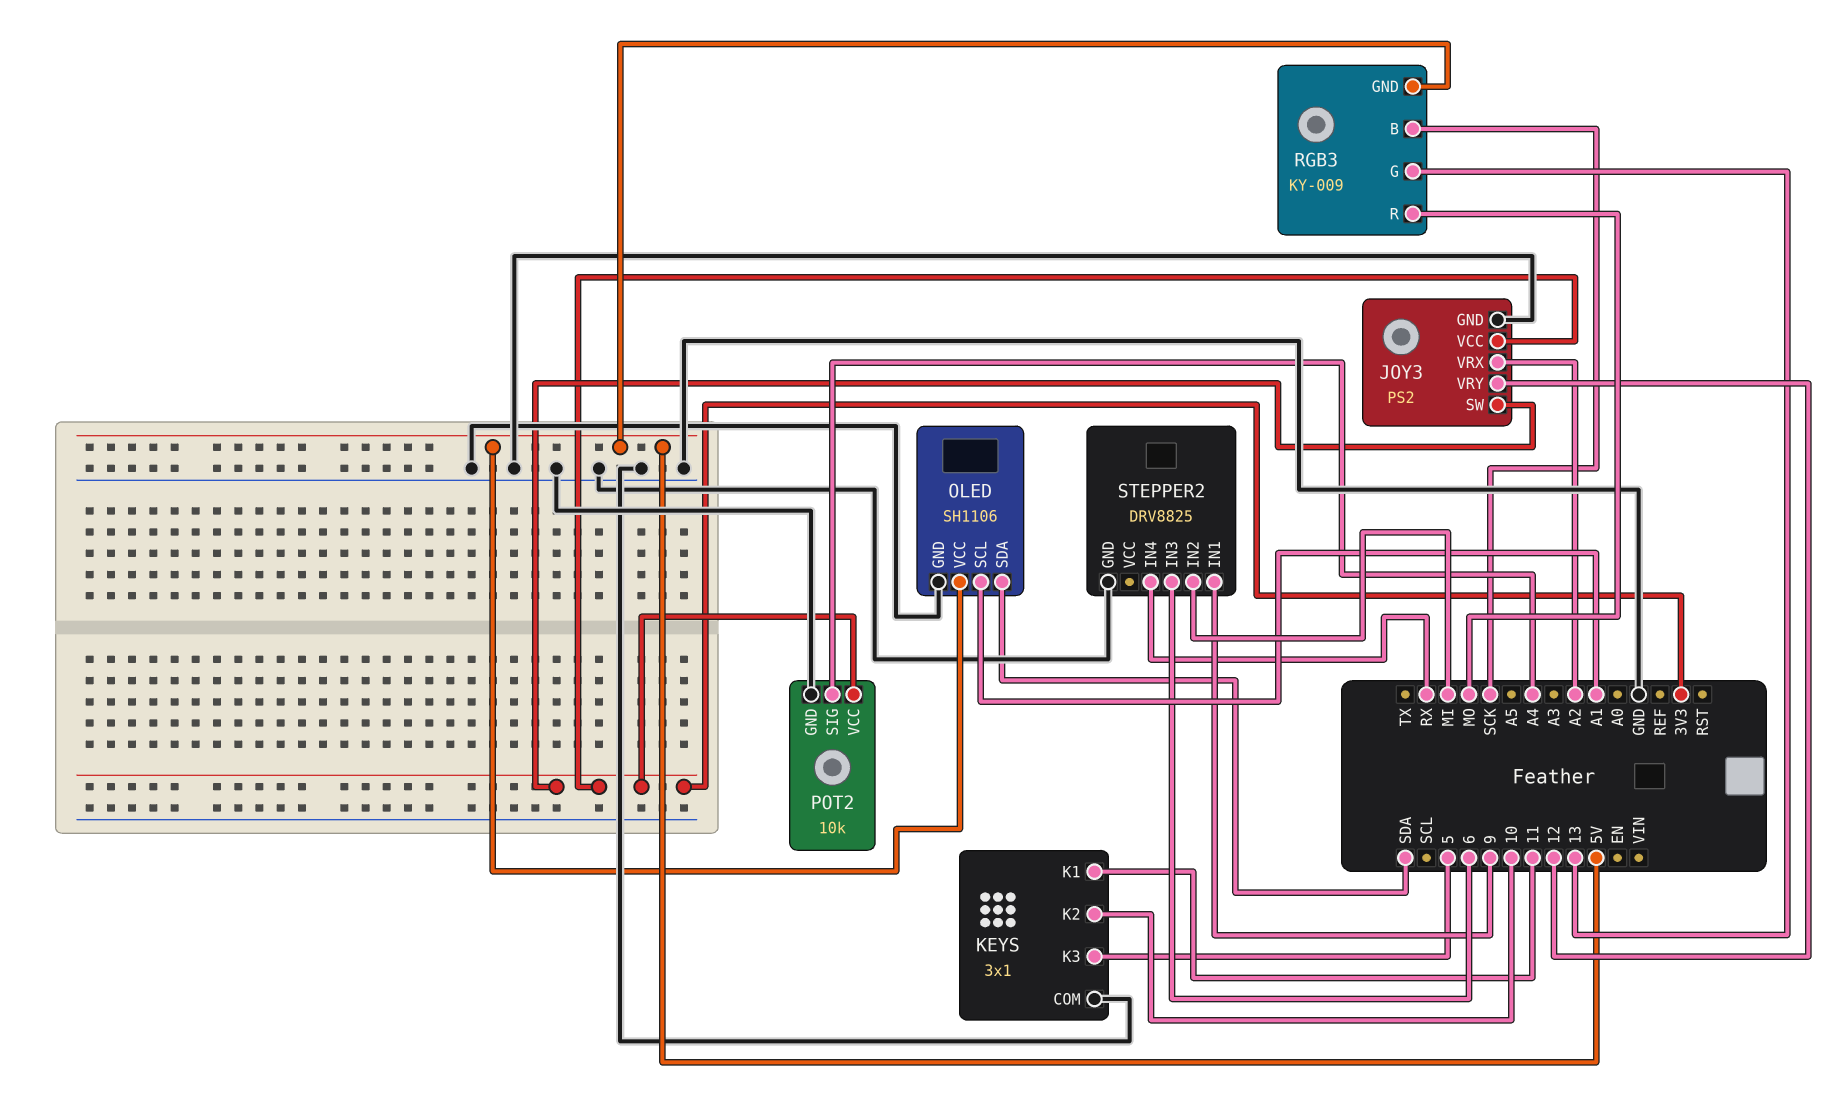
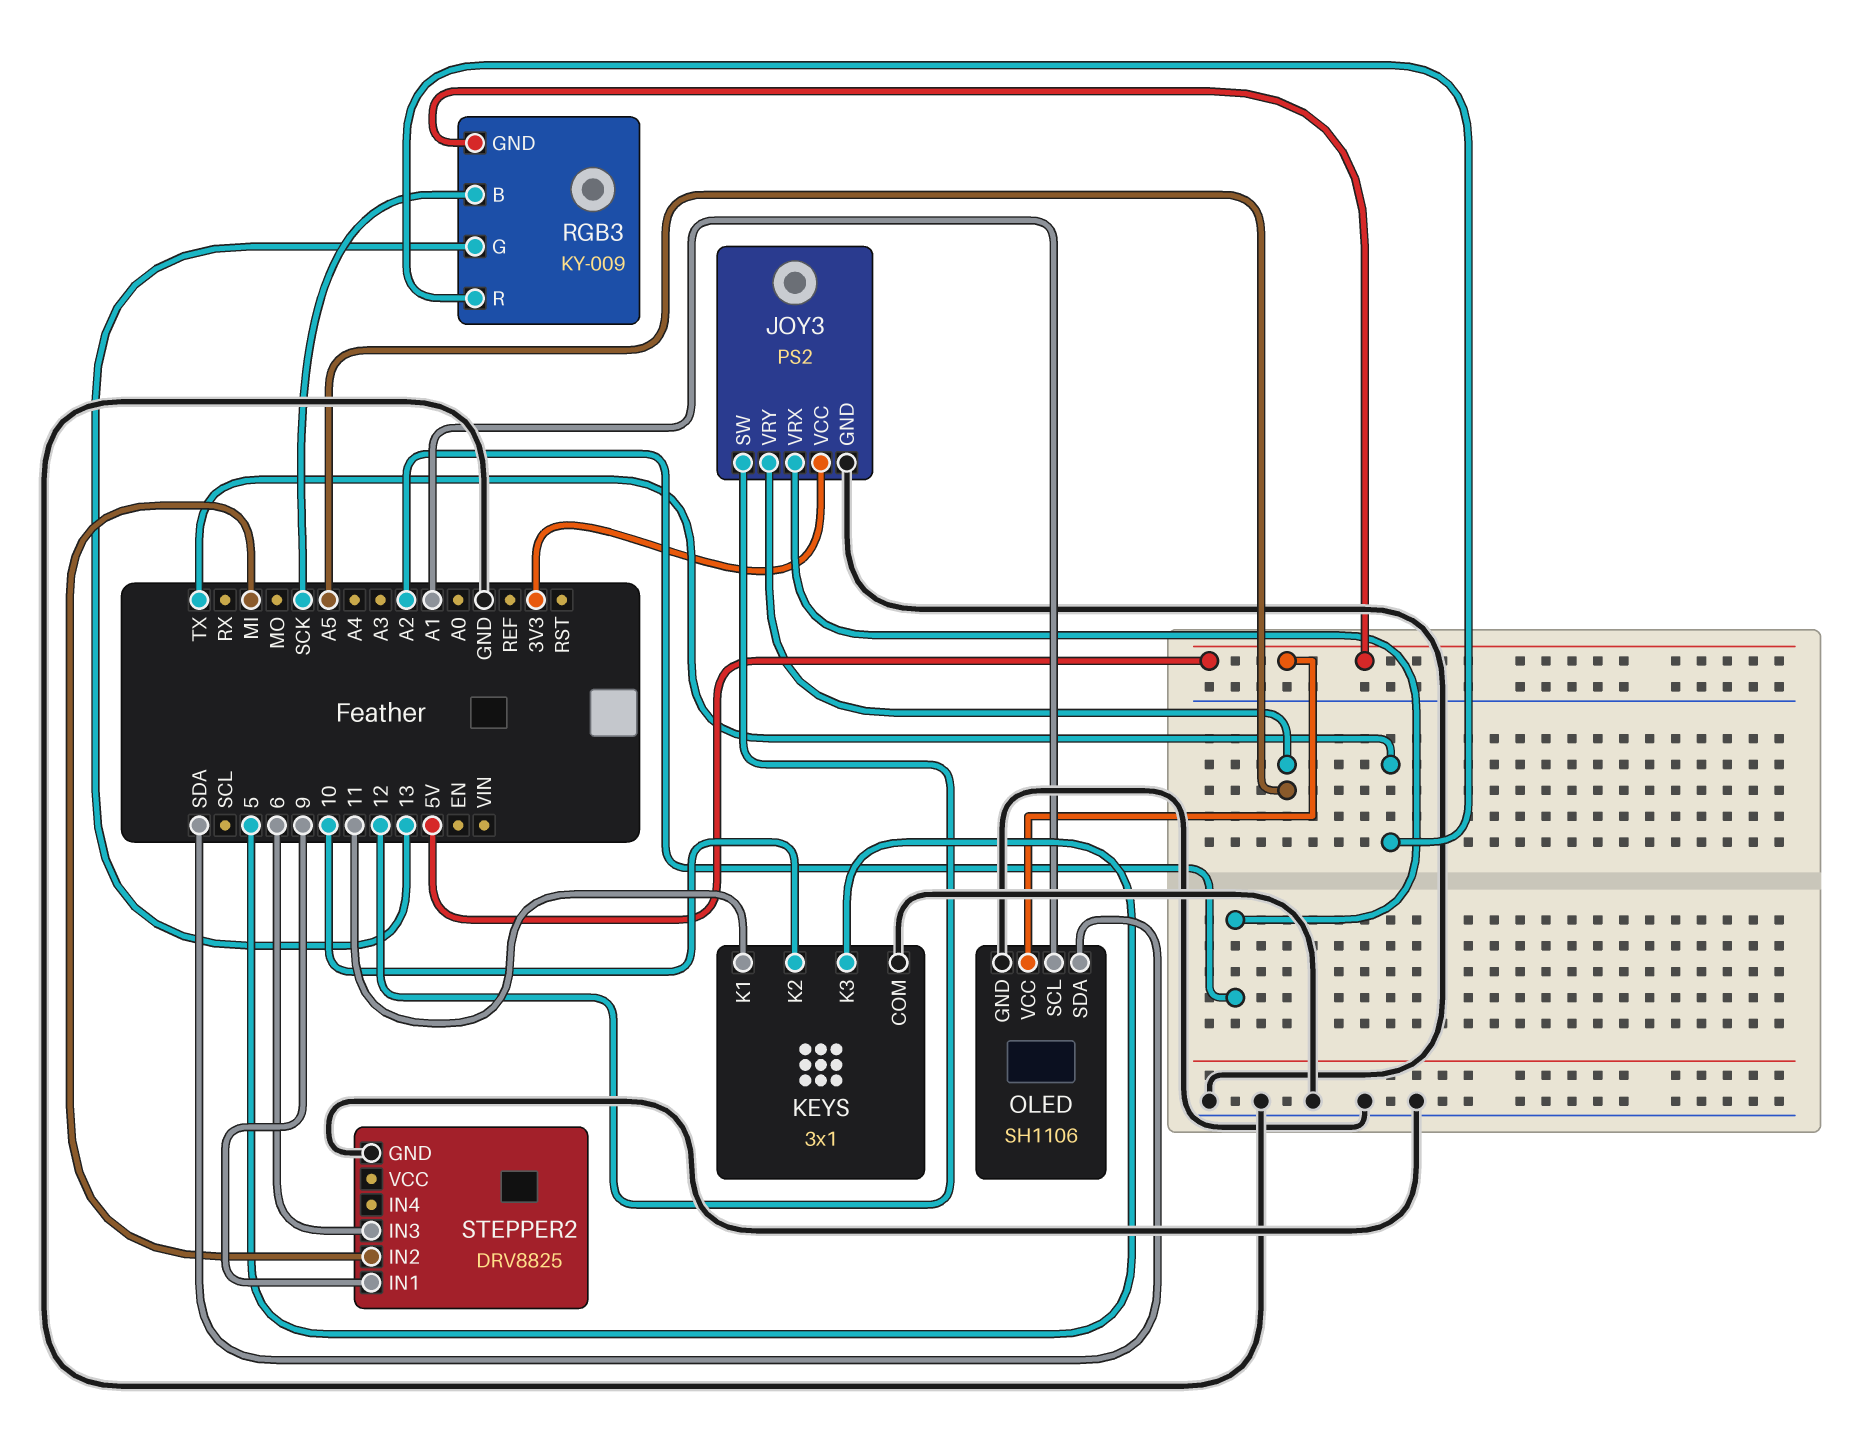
JOY3 pin SW: 3V3 -> 12
JOY3 pin VRY: 12 -> A5
POT2: 10k -> none
POT2 pin GND: GND -> none
POT2 pin SIG: A4 -> none
POT2 pin VCC: 3V3 -> none
RGB3 pin R: MO -> TX
STEPPER2 pin IN4: RX -> none

